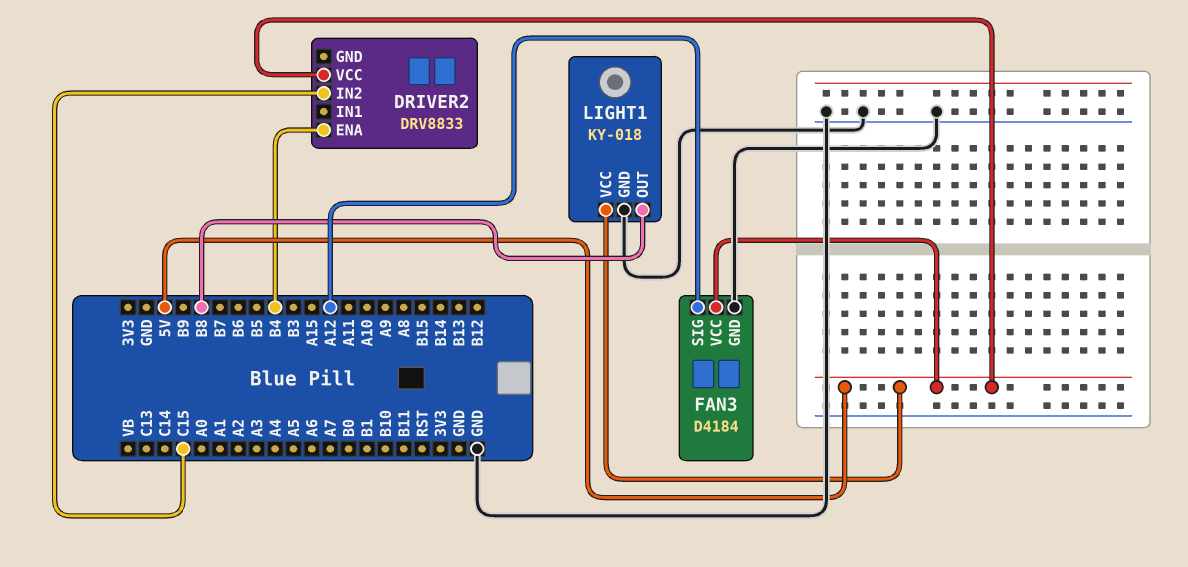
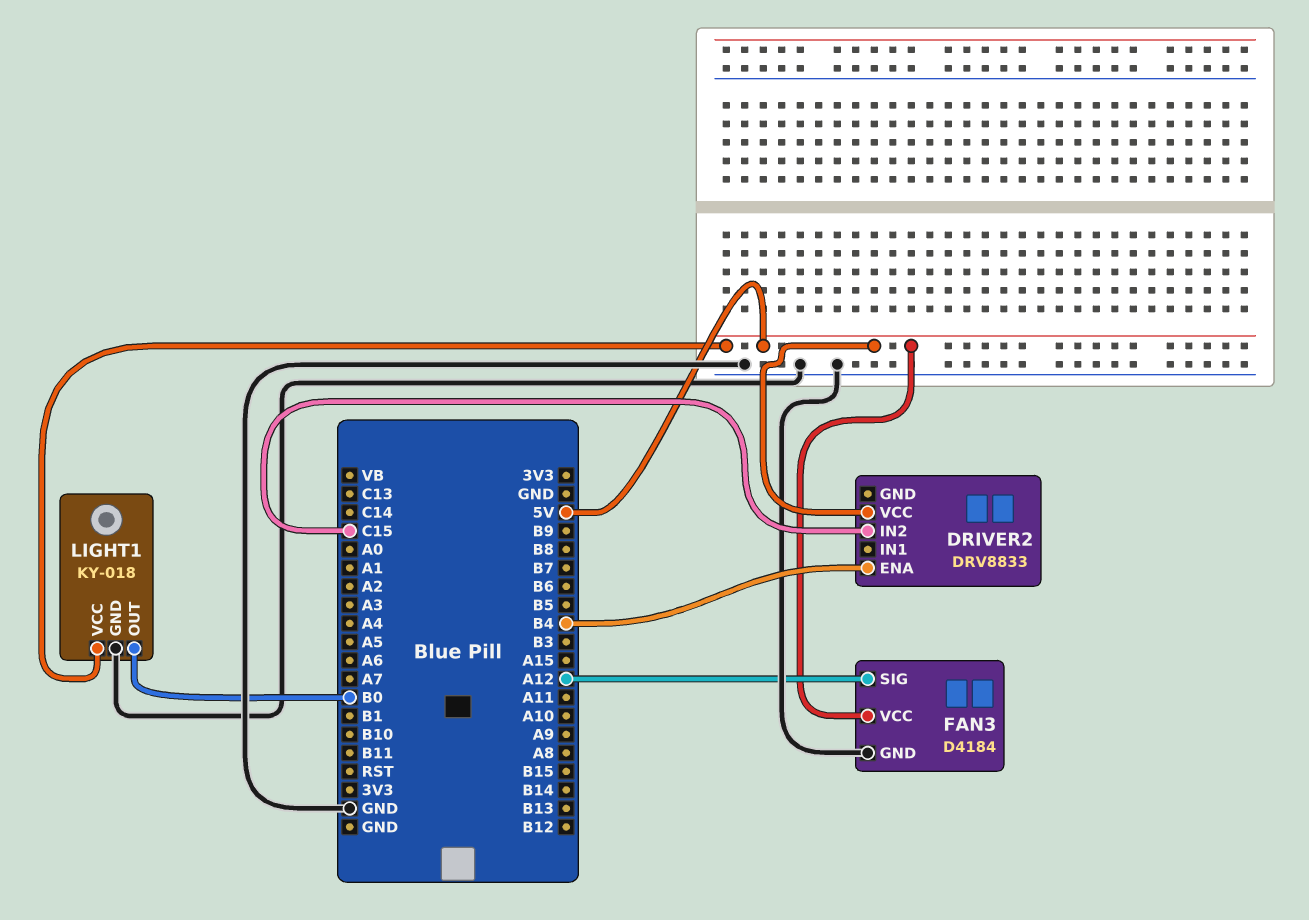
LIGHT1 pin OUT: B8 -> B0

